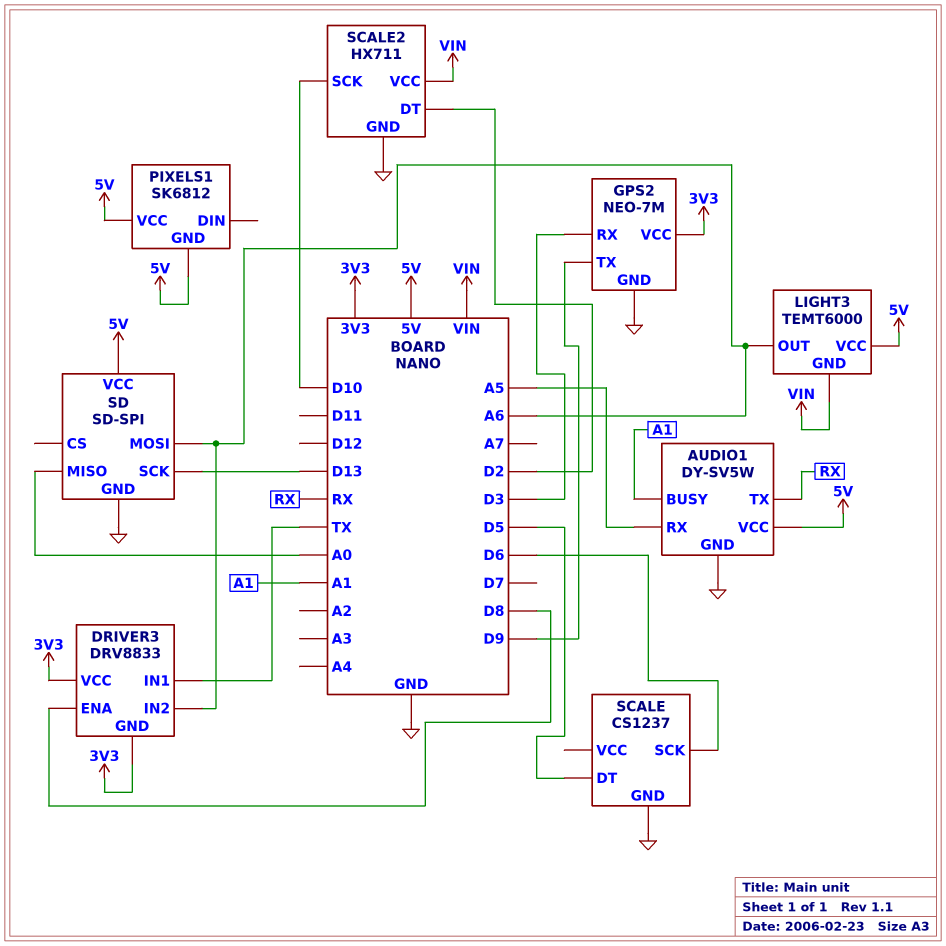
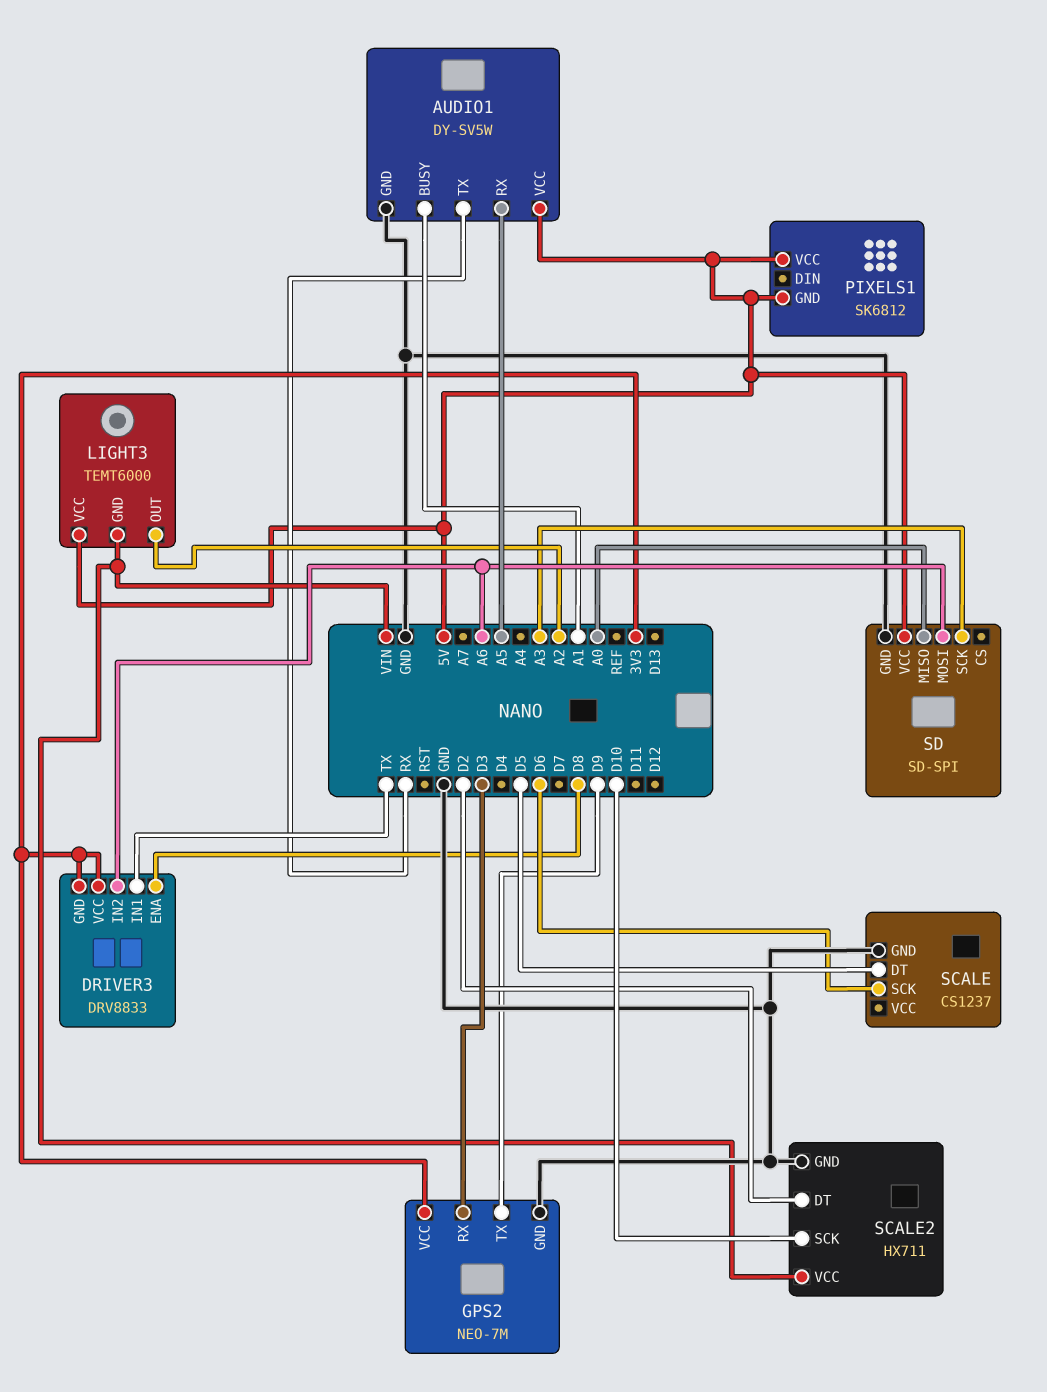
LIGHT3 pin OUT: A6 -> A2
SD pin SCK: D13 -> A3

